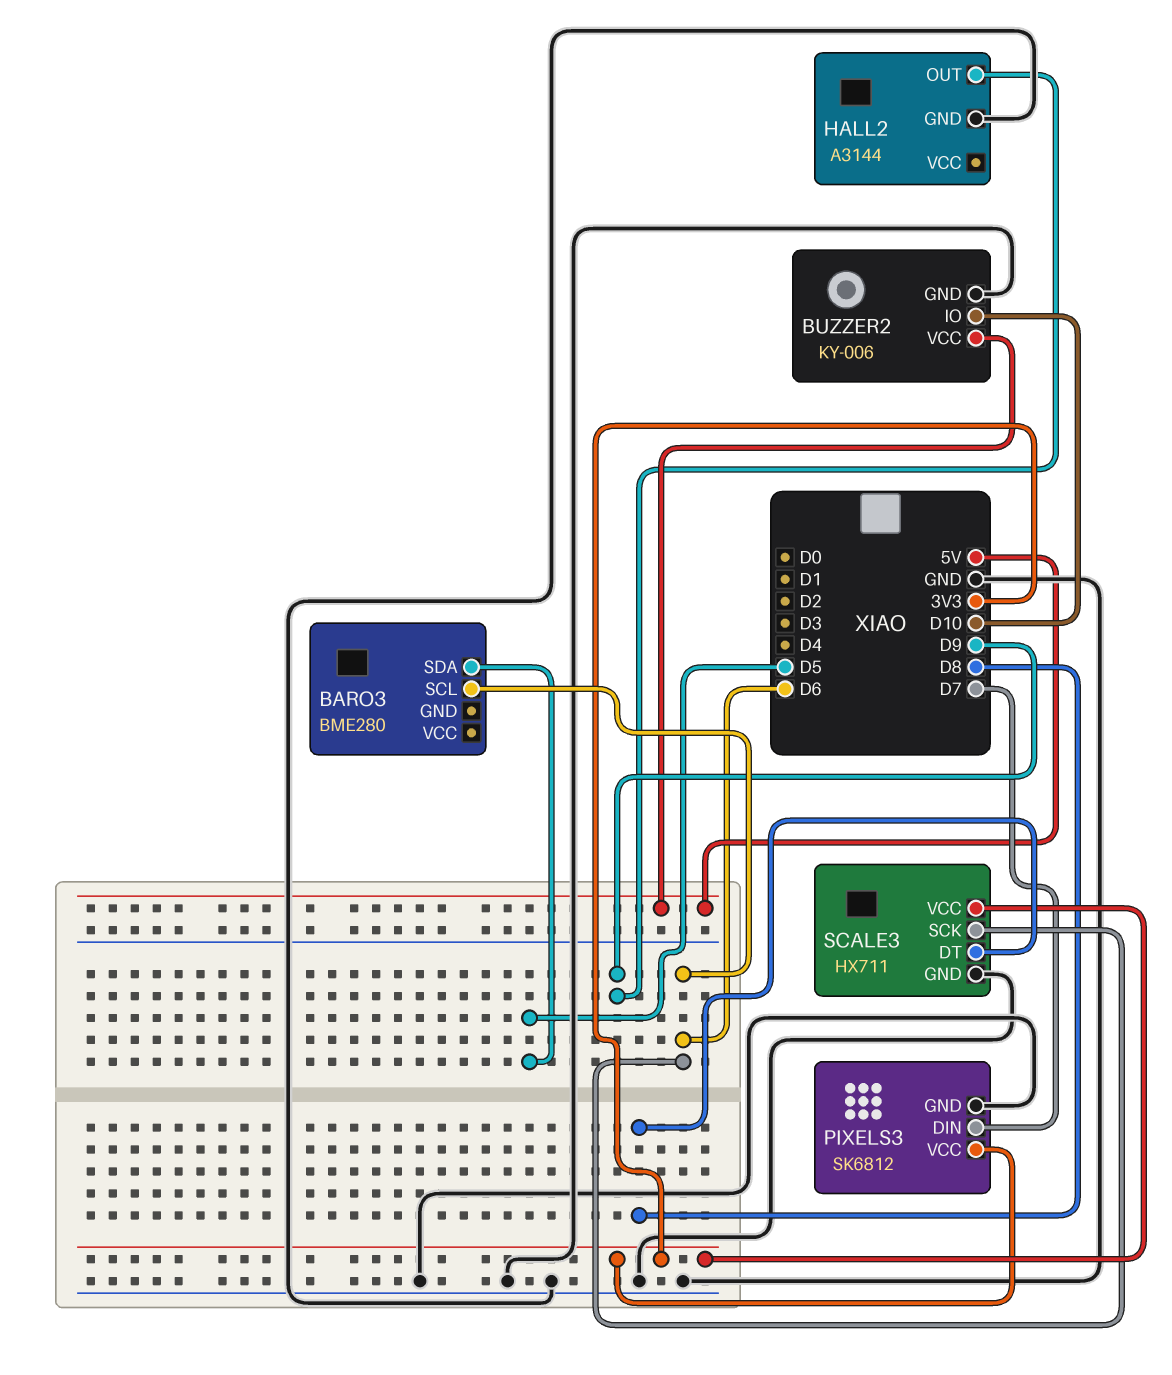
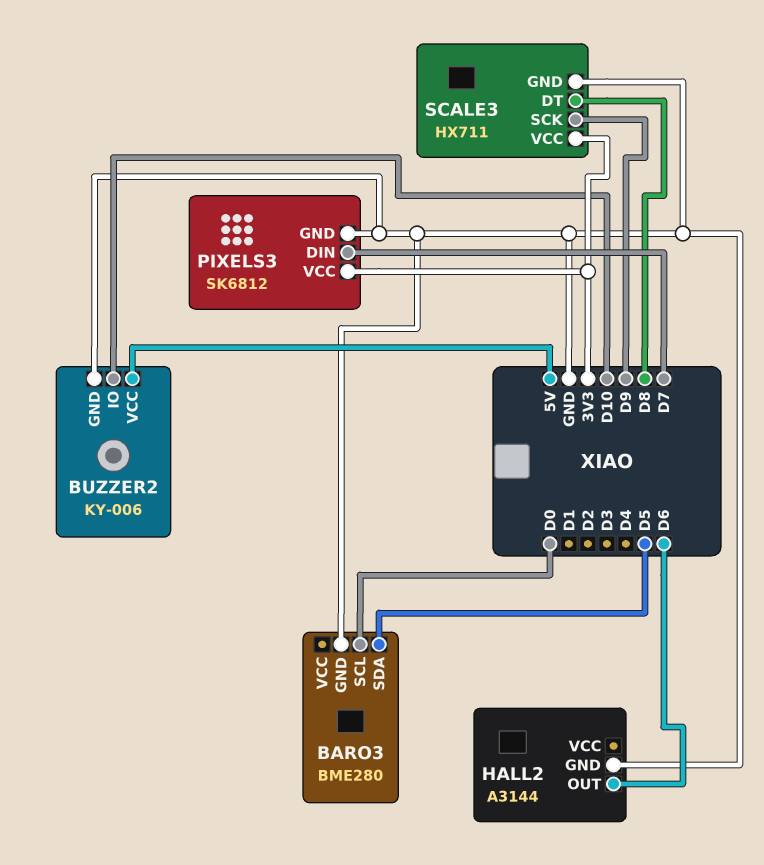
BARO3 pin GND: none -> GND
BARO3 pin SCL: D6 -> D0
HALL2 pin OUT: D9 -> D6
SCALE3 pin SCK: D6 -> D9

